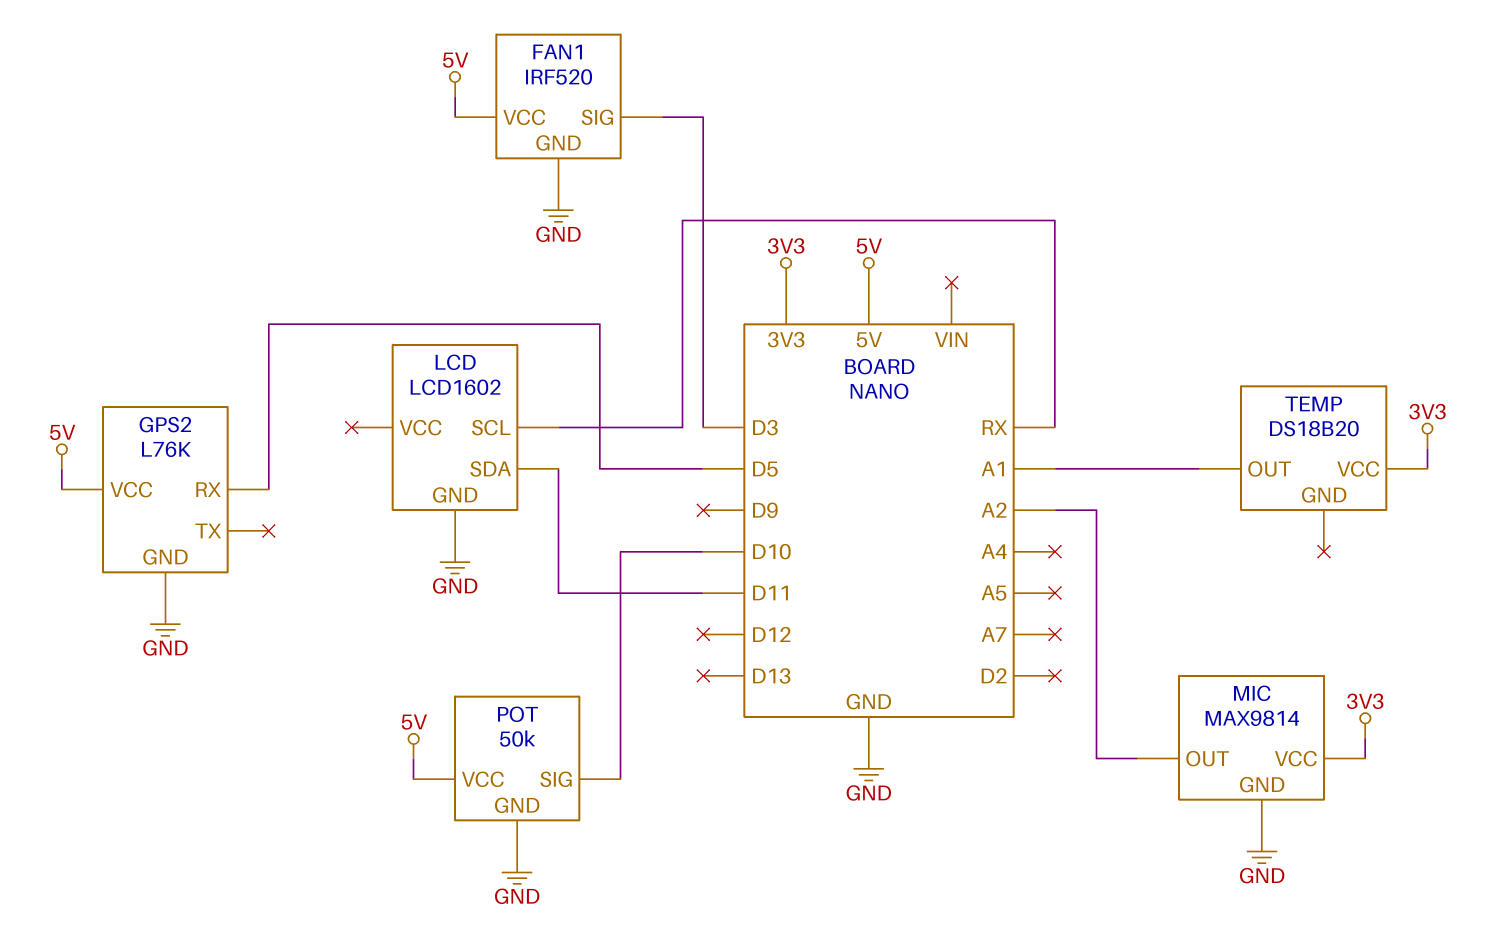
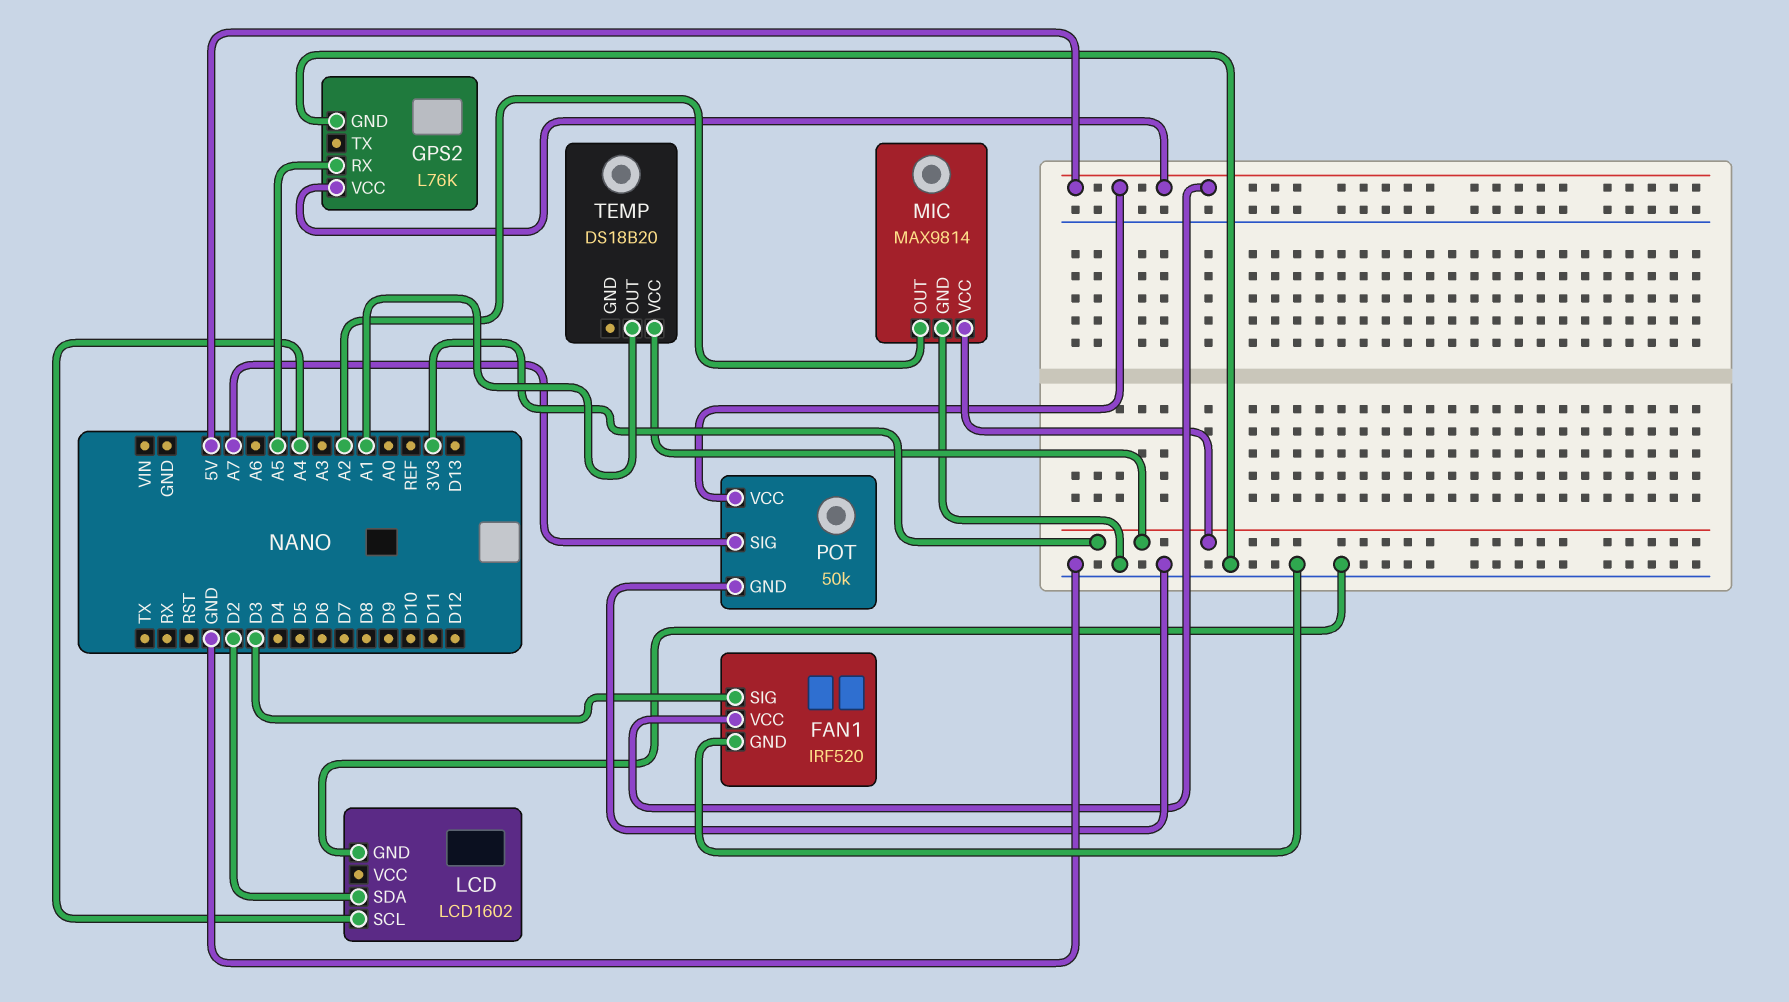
GPS2 pin RX: D5 -> A5
LCD pin SCL: RX -> A4
LCD pin SDA: D11 -> D2
POT pin SIG: D10 -> A7

